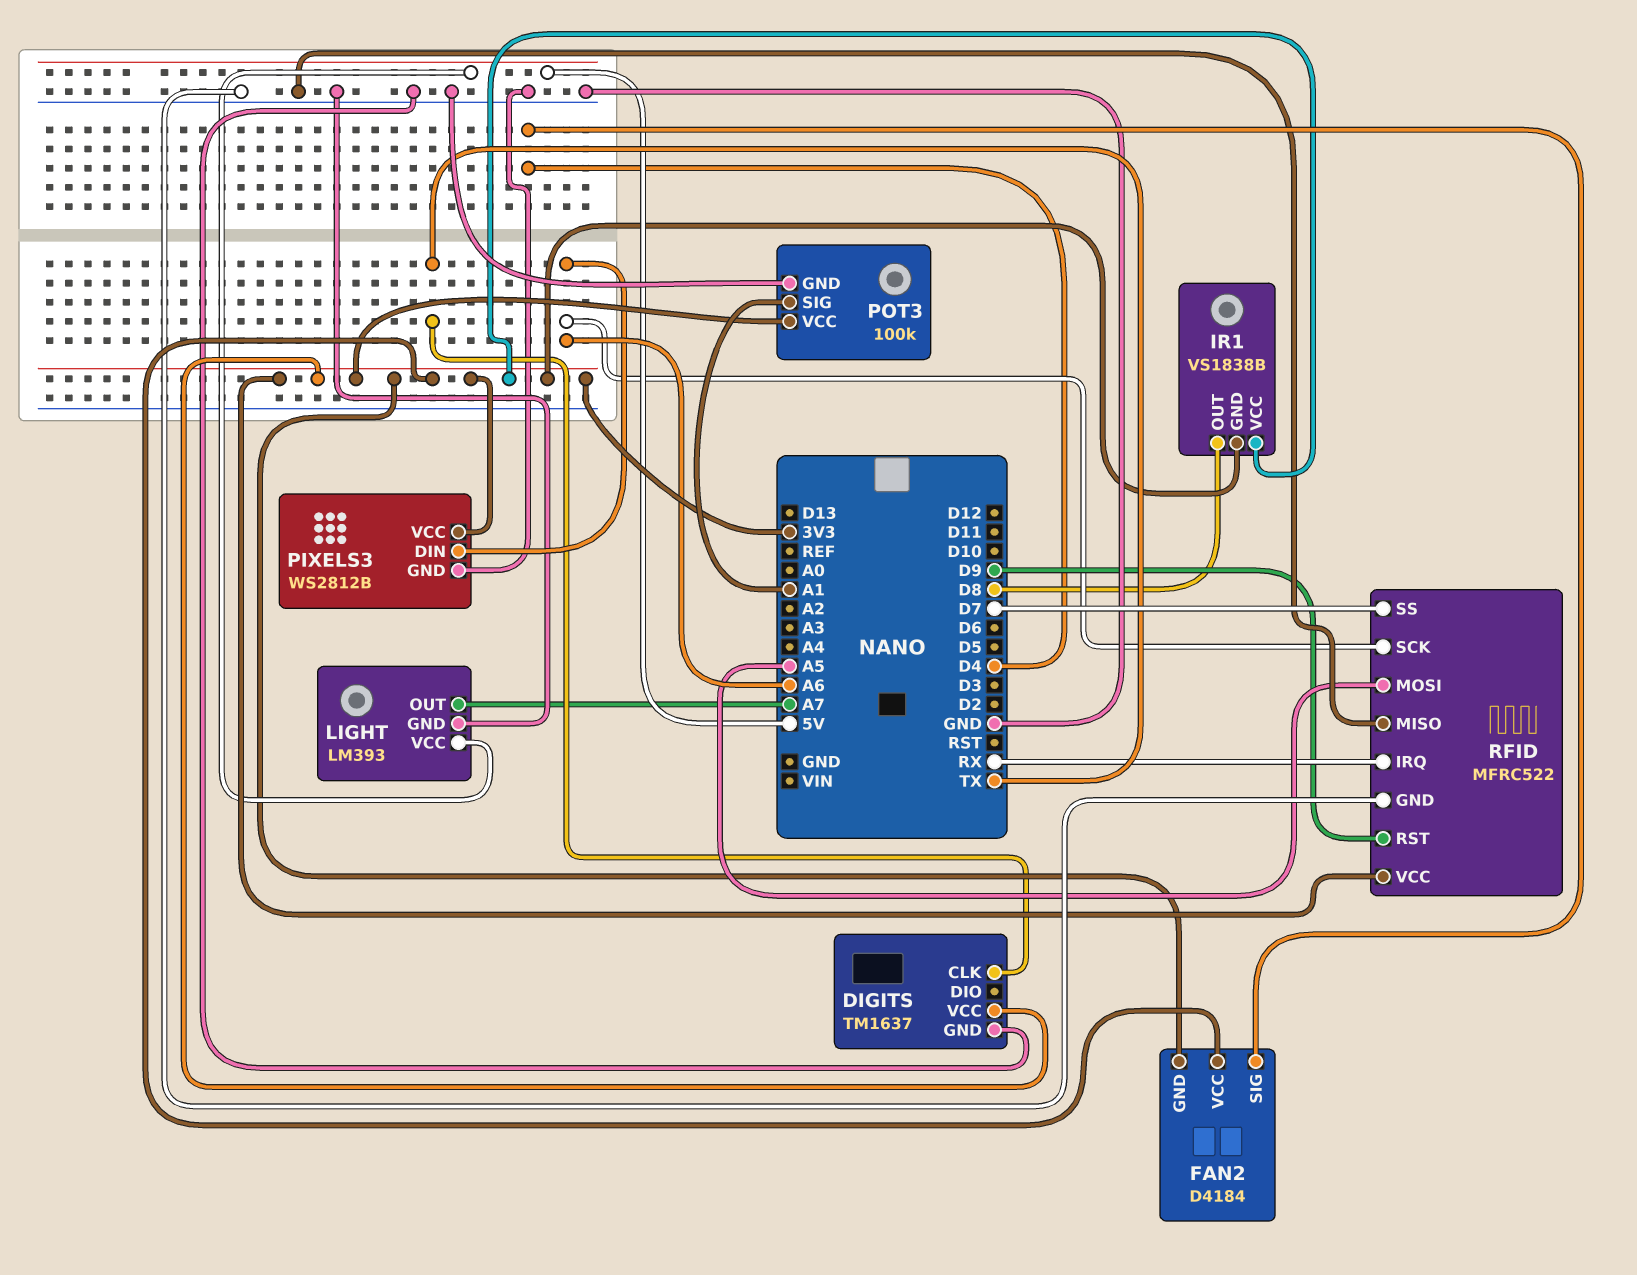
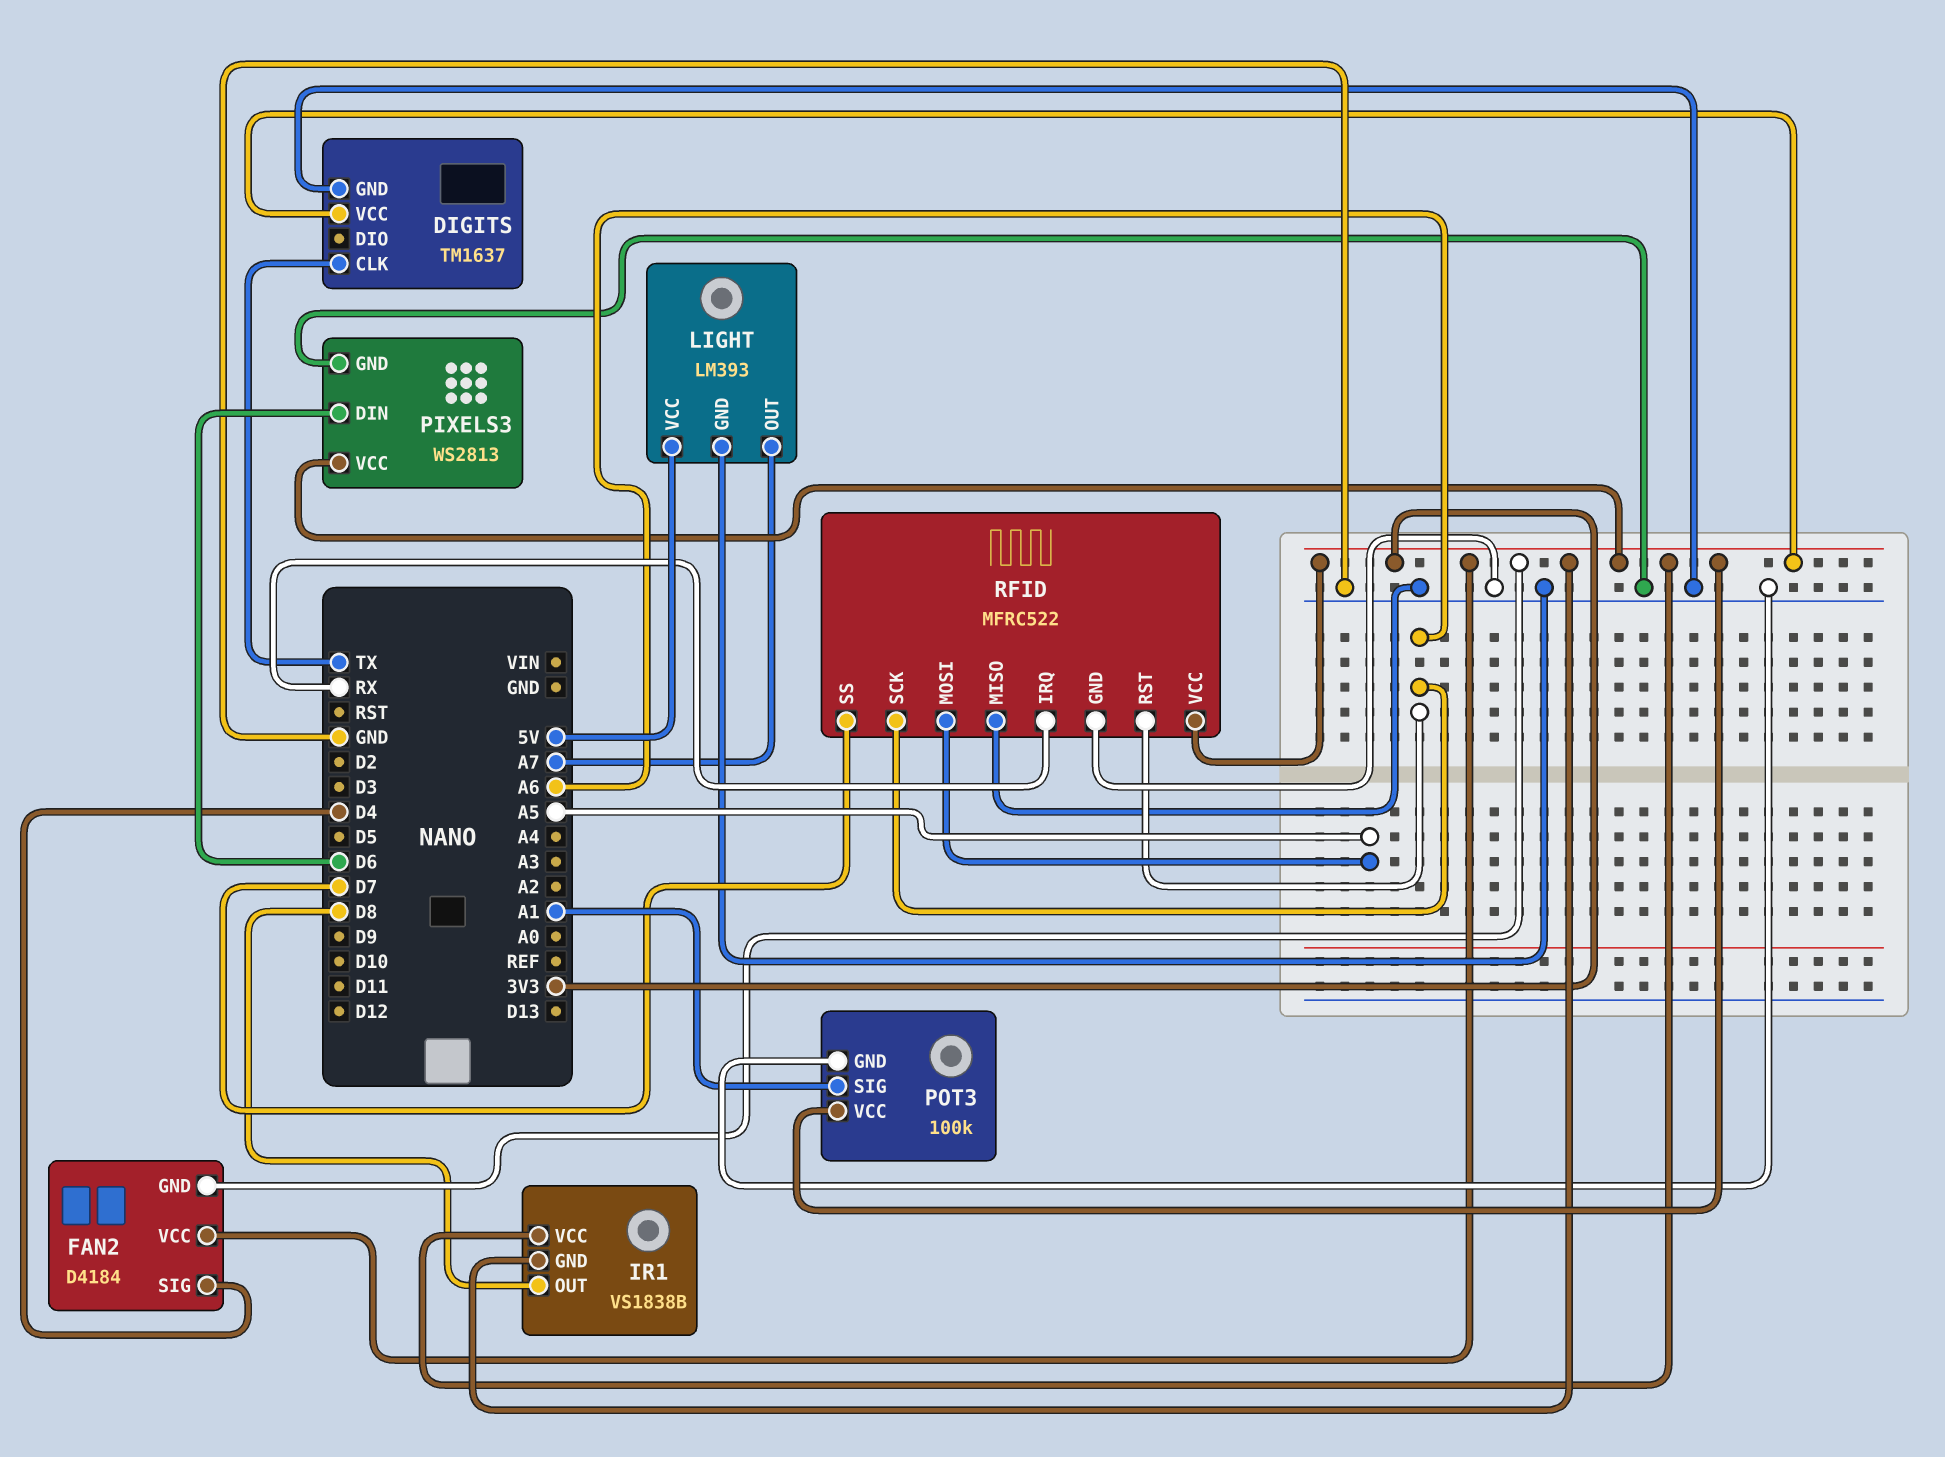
PIXELS3: WS2812B -> WS2813
PIXELS3 pin DIN: A6 -> D6
RFID pin RST: D9 -> A6

